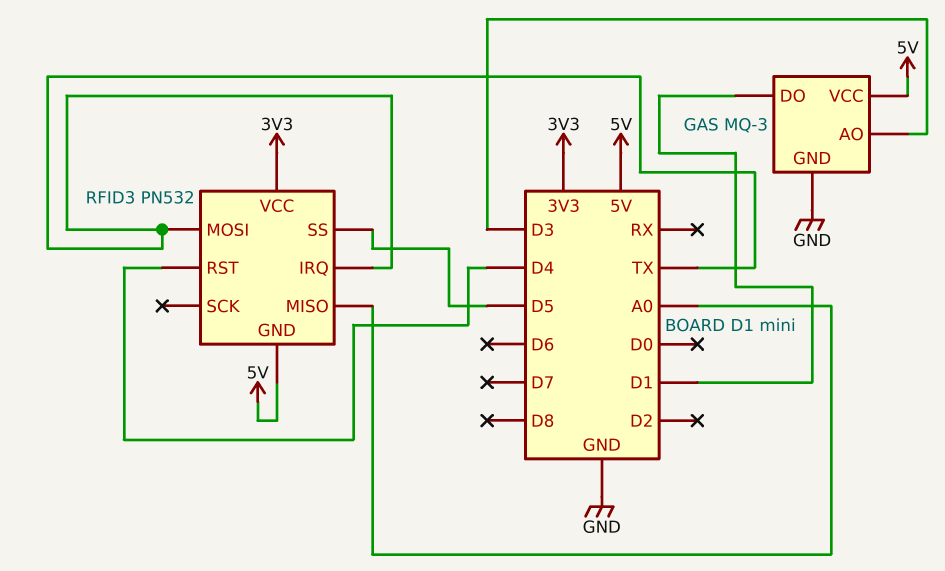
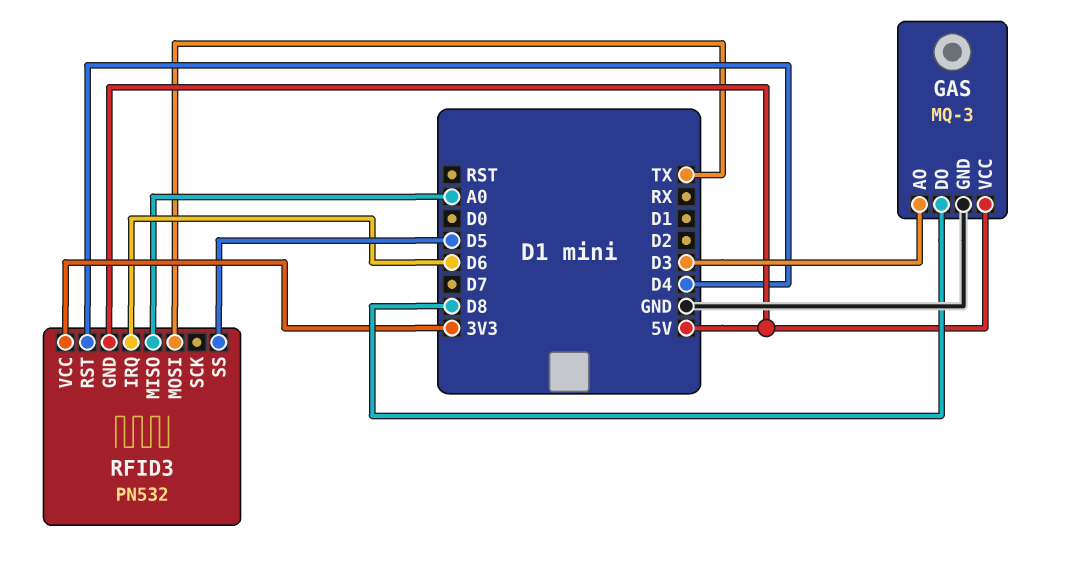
GAS pin DO: D1 -> D8
RFID3 pin IRQ: TX -> D6

